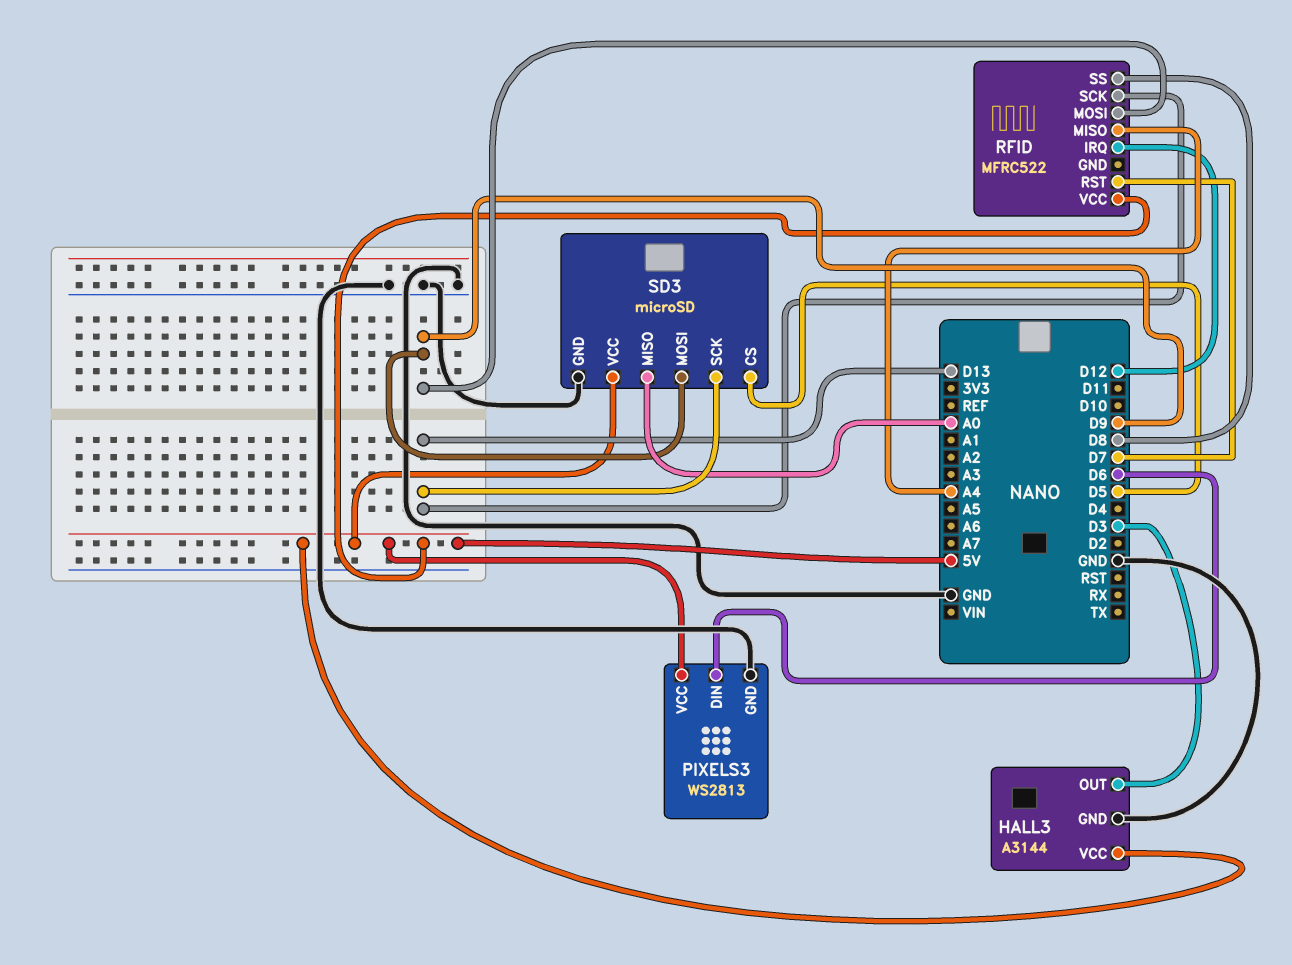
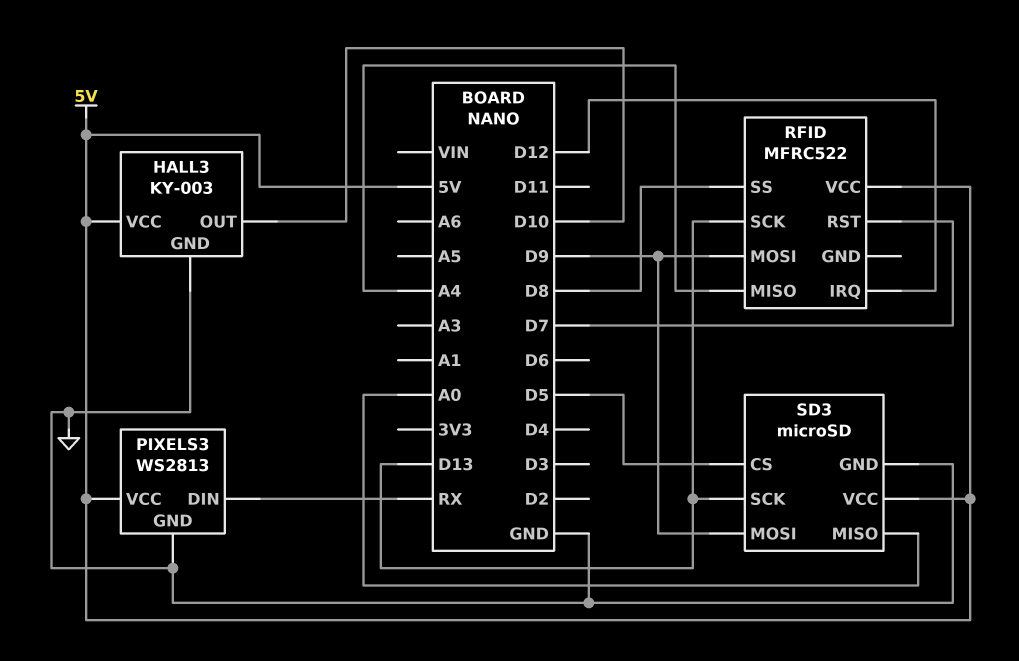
HALL3: A3144 -> KY-003
HALL3 pin OUT: D3 -> D10
PIXELS3 pin DIN: D6 -> RX

